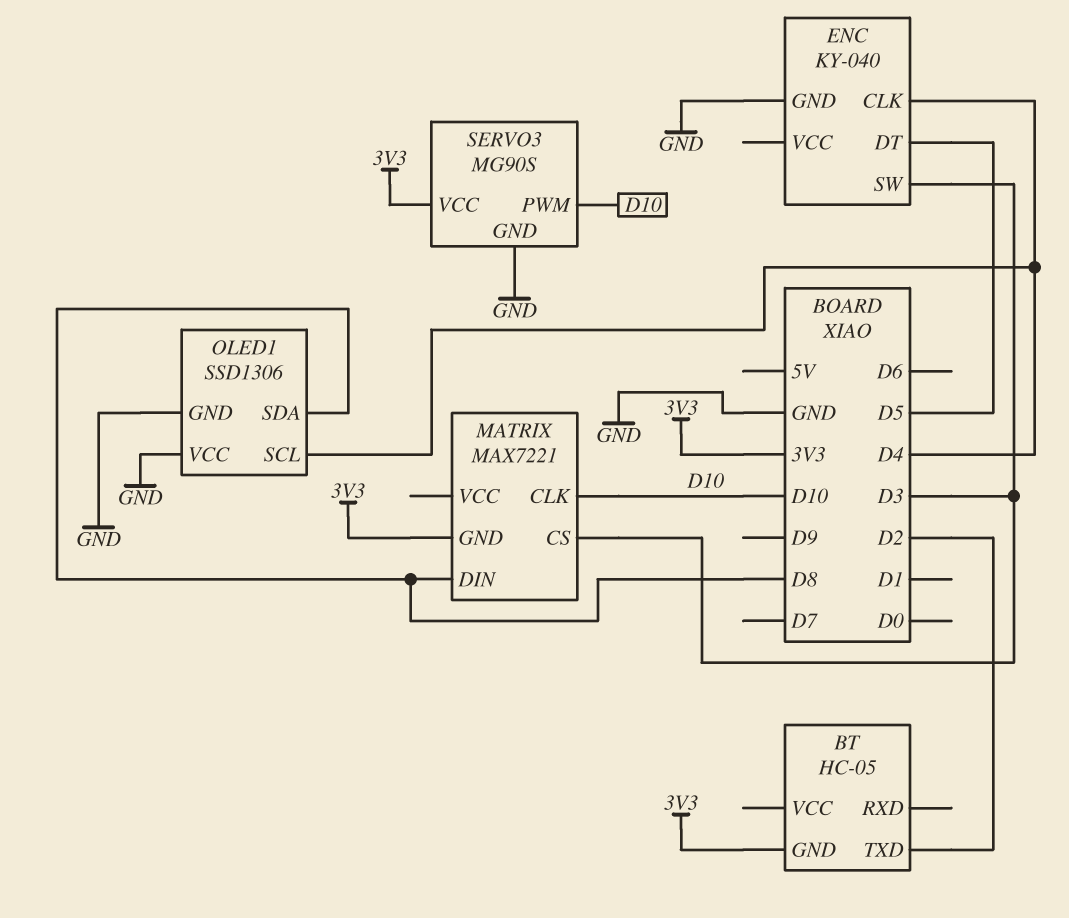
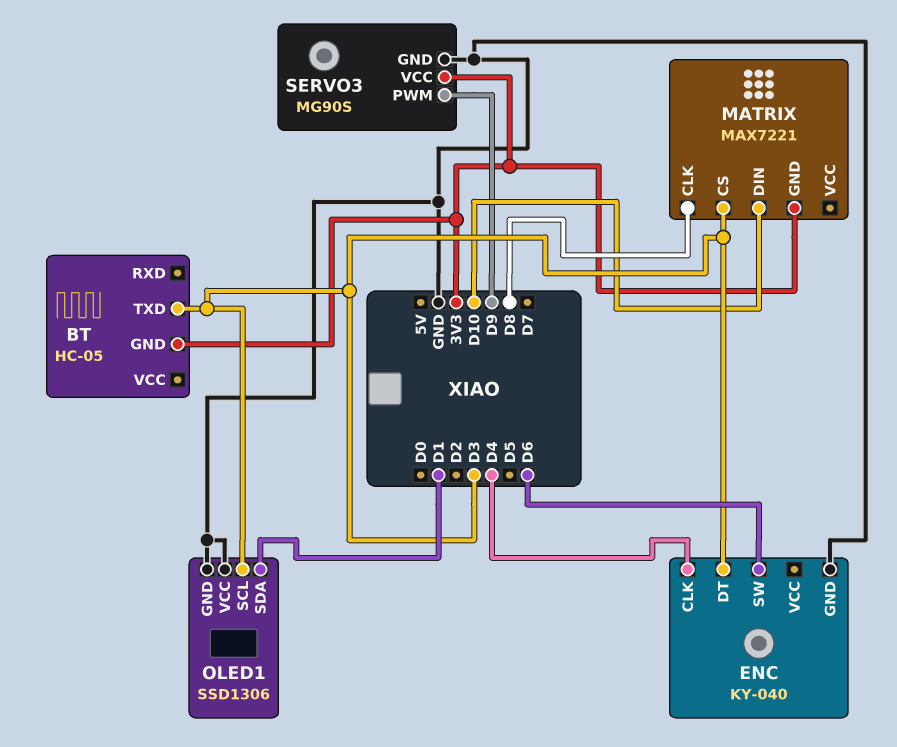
BT pin TXD: D2 -> D3
ENC pin DT: D5 -> D3
ENC pin SW: D3 -> D6
MATRIX pin CLK: D10 -> D8
MATRIX pin DIN: D8 -> D10
OLED1 pin SCL: D4 -> D3
OLED1 pin SDA: D8 -> D1
SERVO3 pin PWM: D10 -> D9

